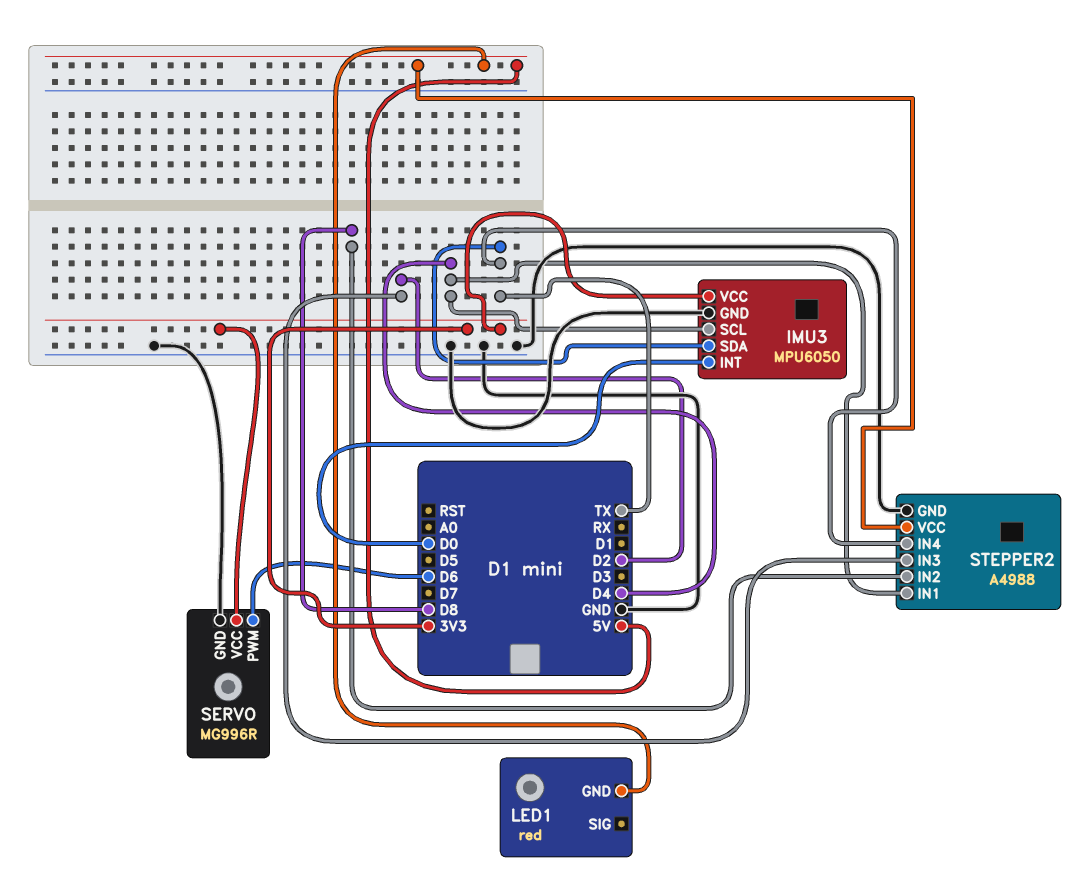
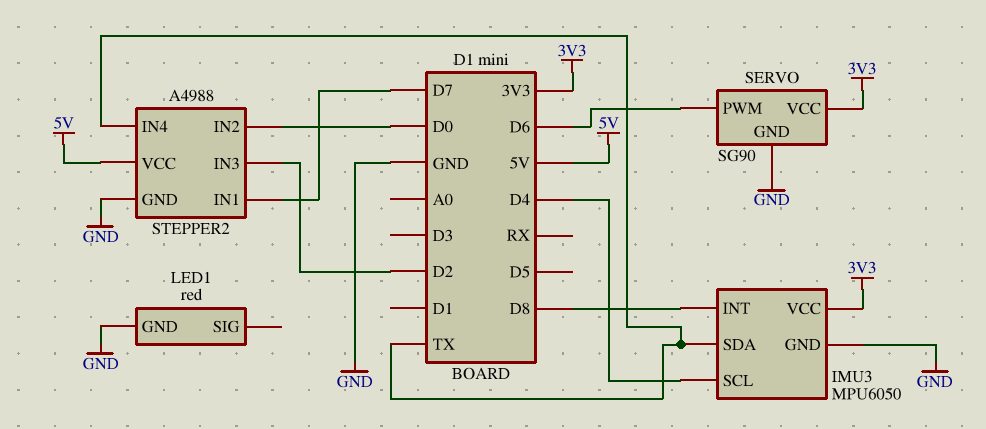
IMU3 pin INT: D0 -> D8
LED1 pin GND: 5V -> GND
SERVO: MG996R -> SG90
STEPPER2 pin IN1: D4 -> D7
STEPPER2 pin IN2: D8 -> D0

